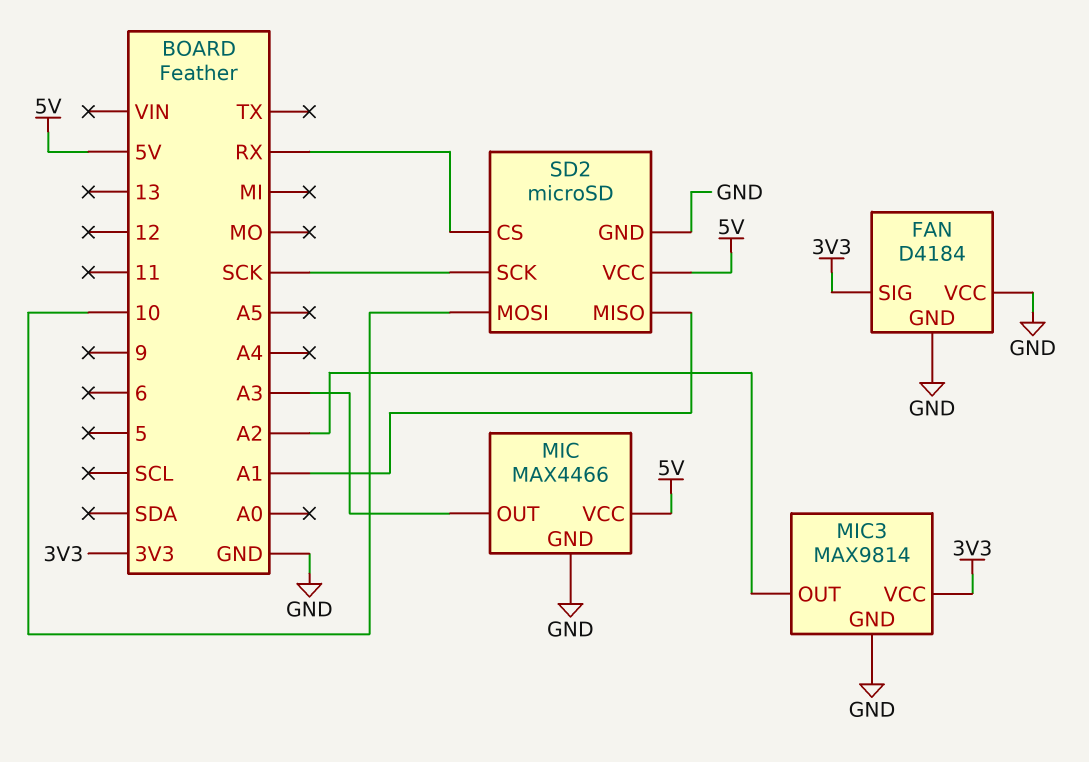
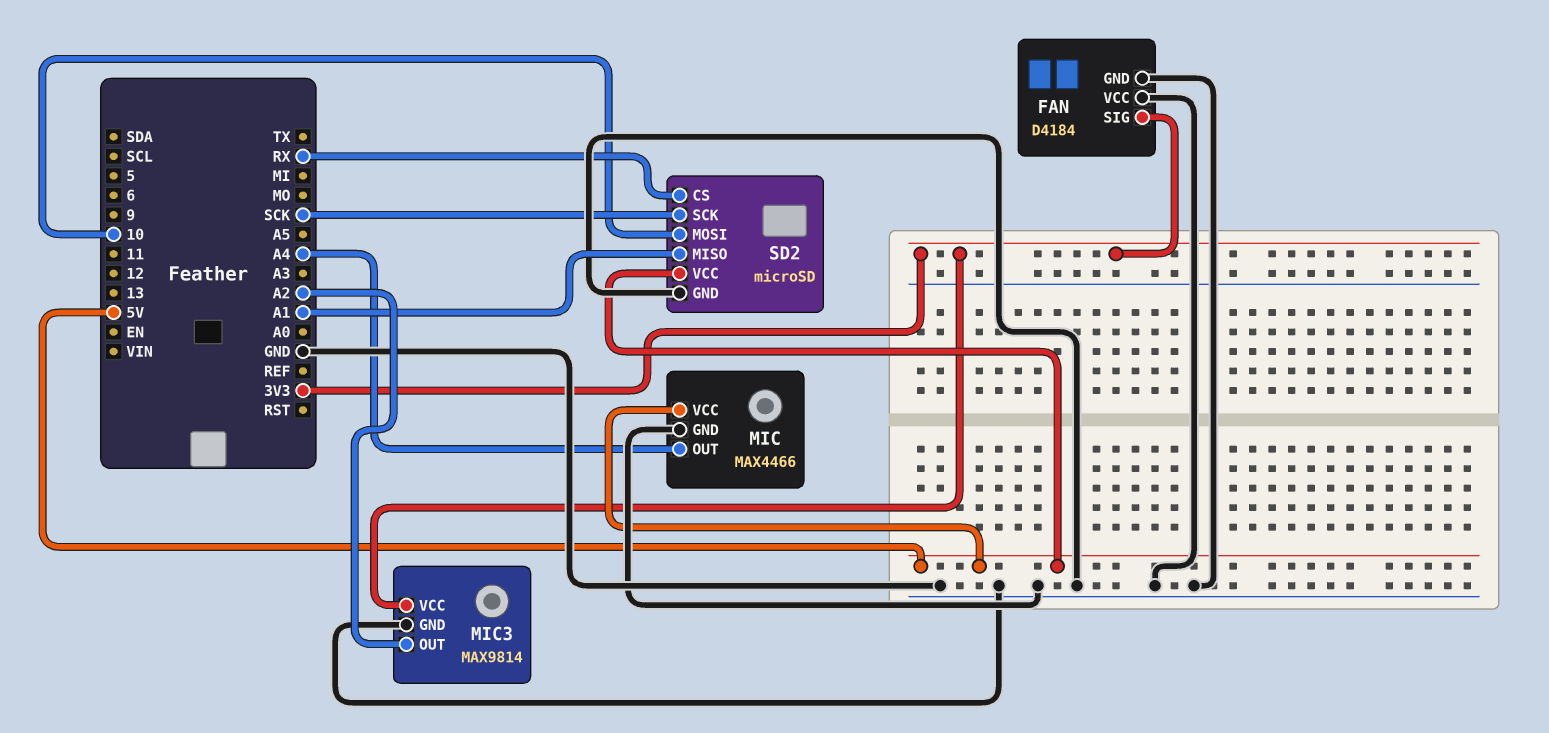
MIC pin OUT: A3 -> A4

